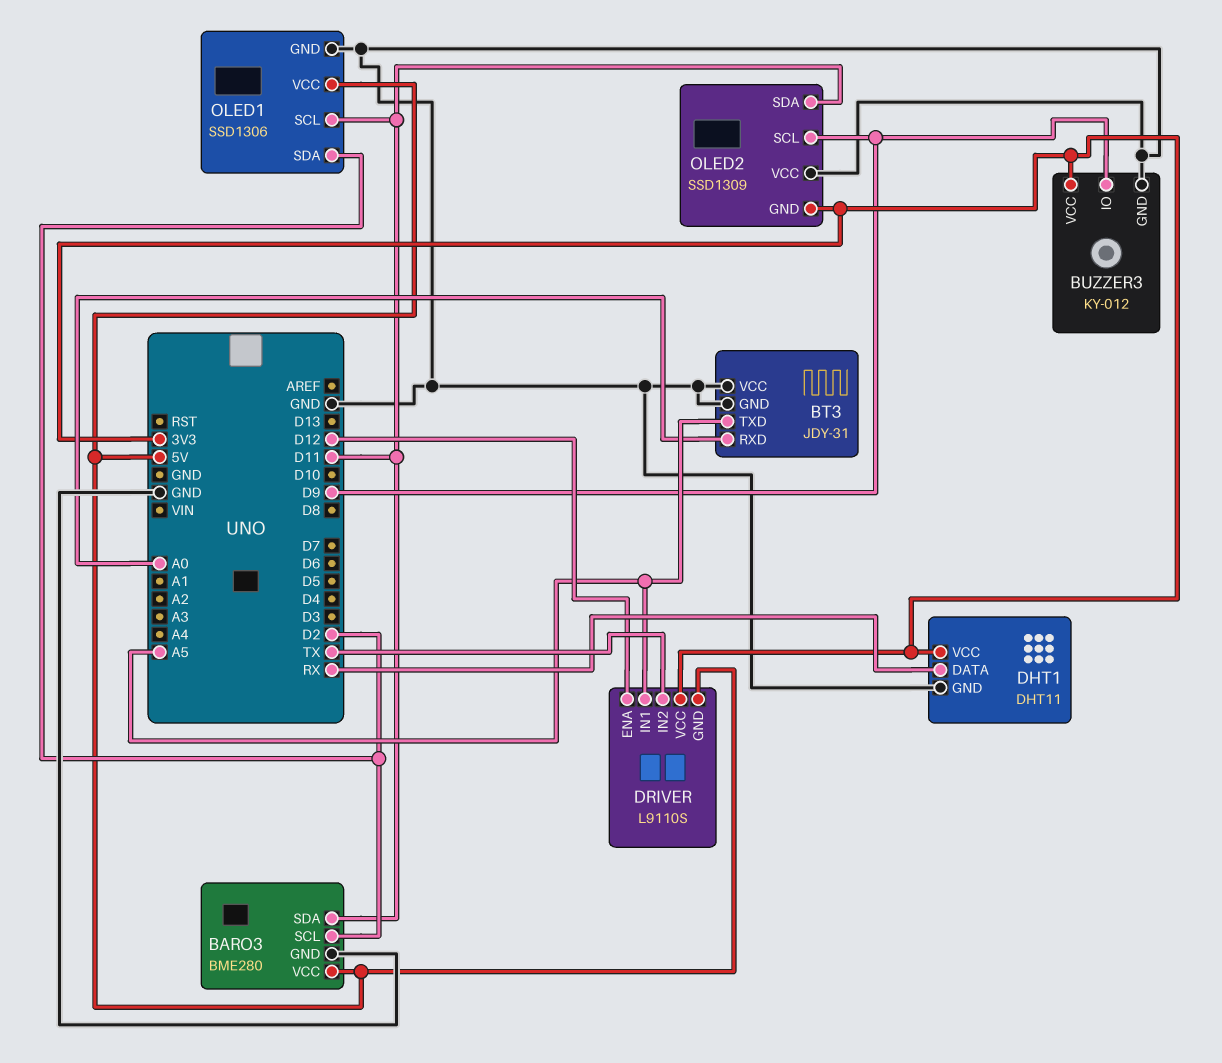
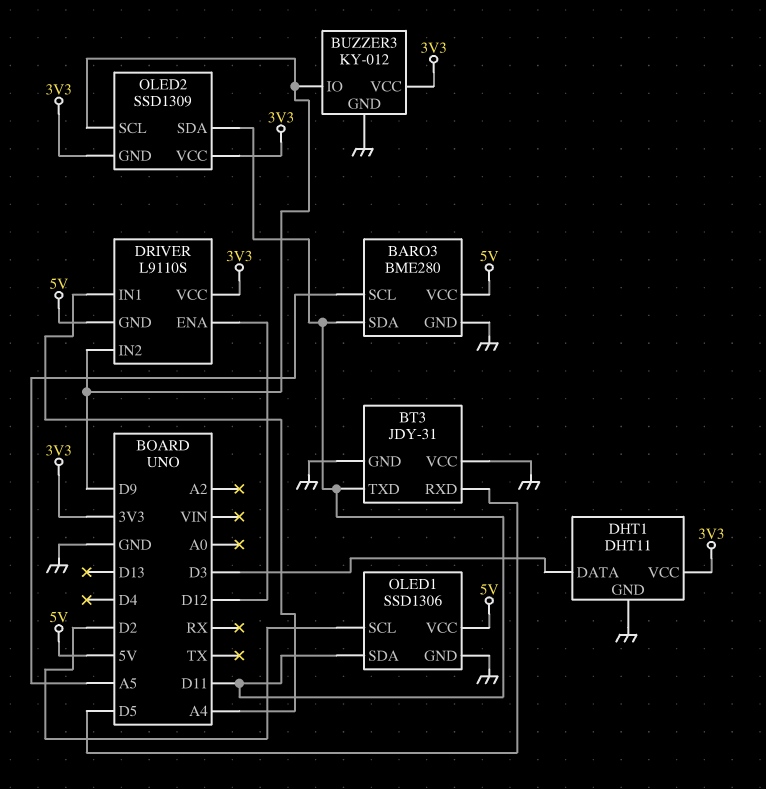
BARO3 pin SCL: D2 -> A5
BT3 pin RXD: A0 -> D5
BT3 pin TXD: A5 -> D11
DHT1 pin DATA: RX -> D3
DRIVER pin IN1: A5 -> A4
DRIVER pin IN2: TX -> D9
OLED1 pin SCL: D11 -> D2
OLED1 pin SDA: D2 -> D11
OLED2 pin VCC: GND -> 3V3

